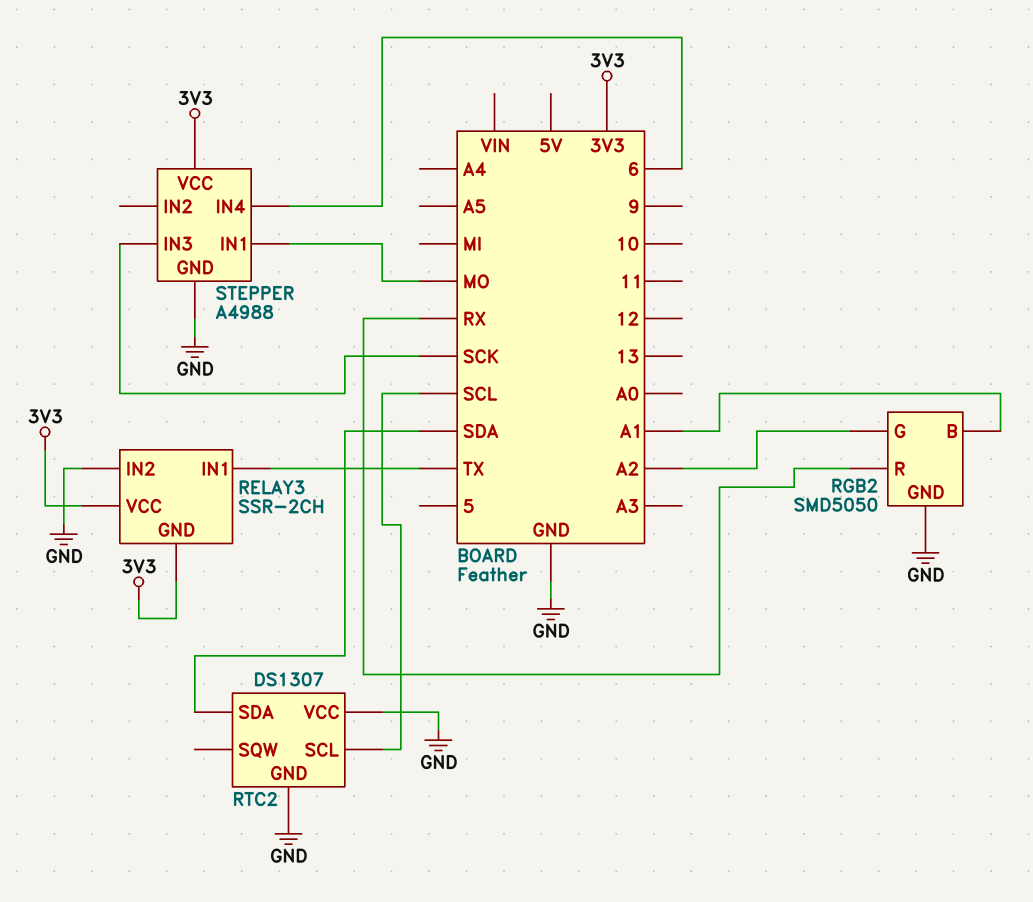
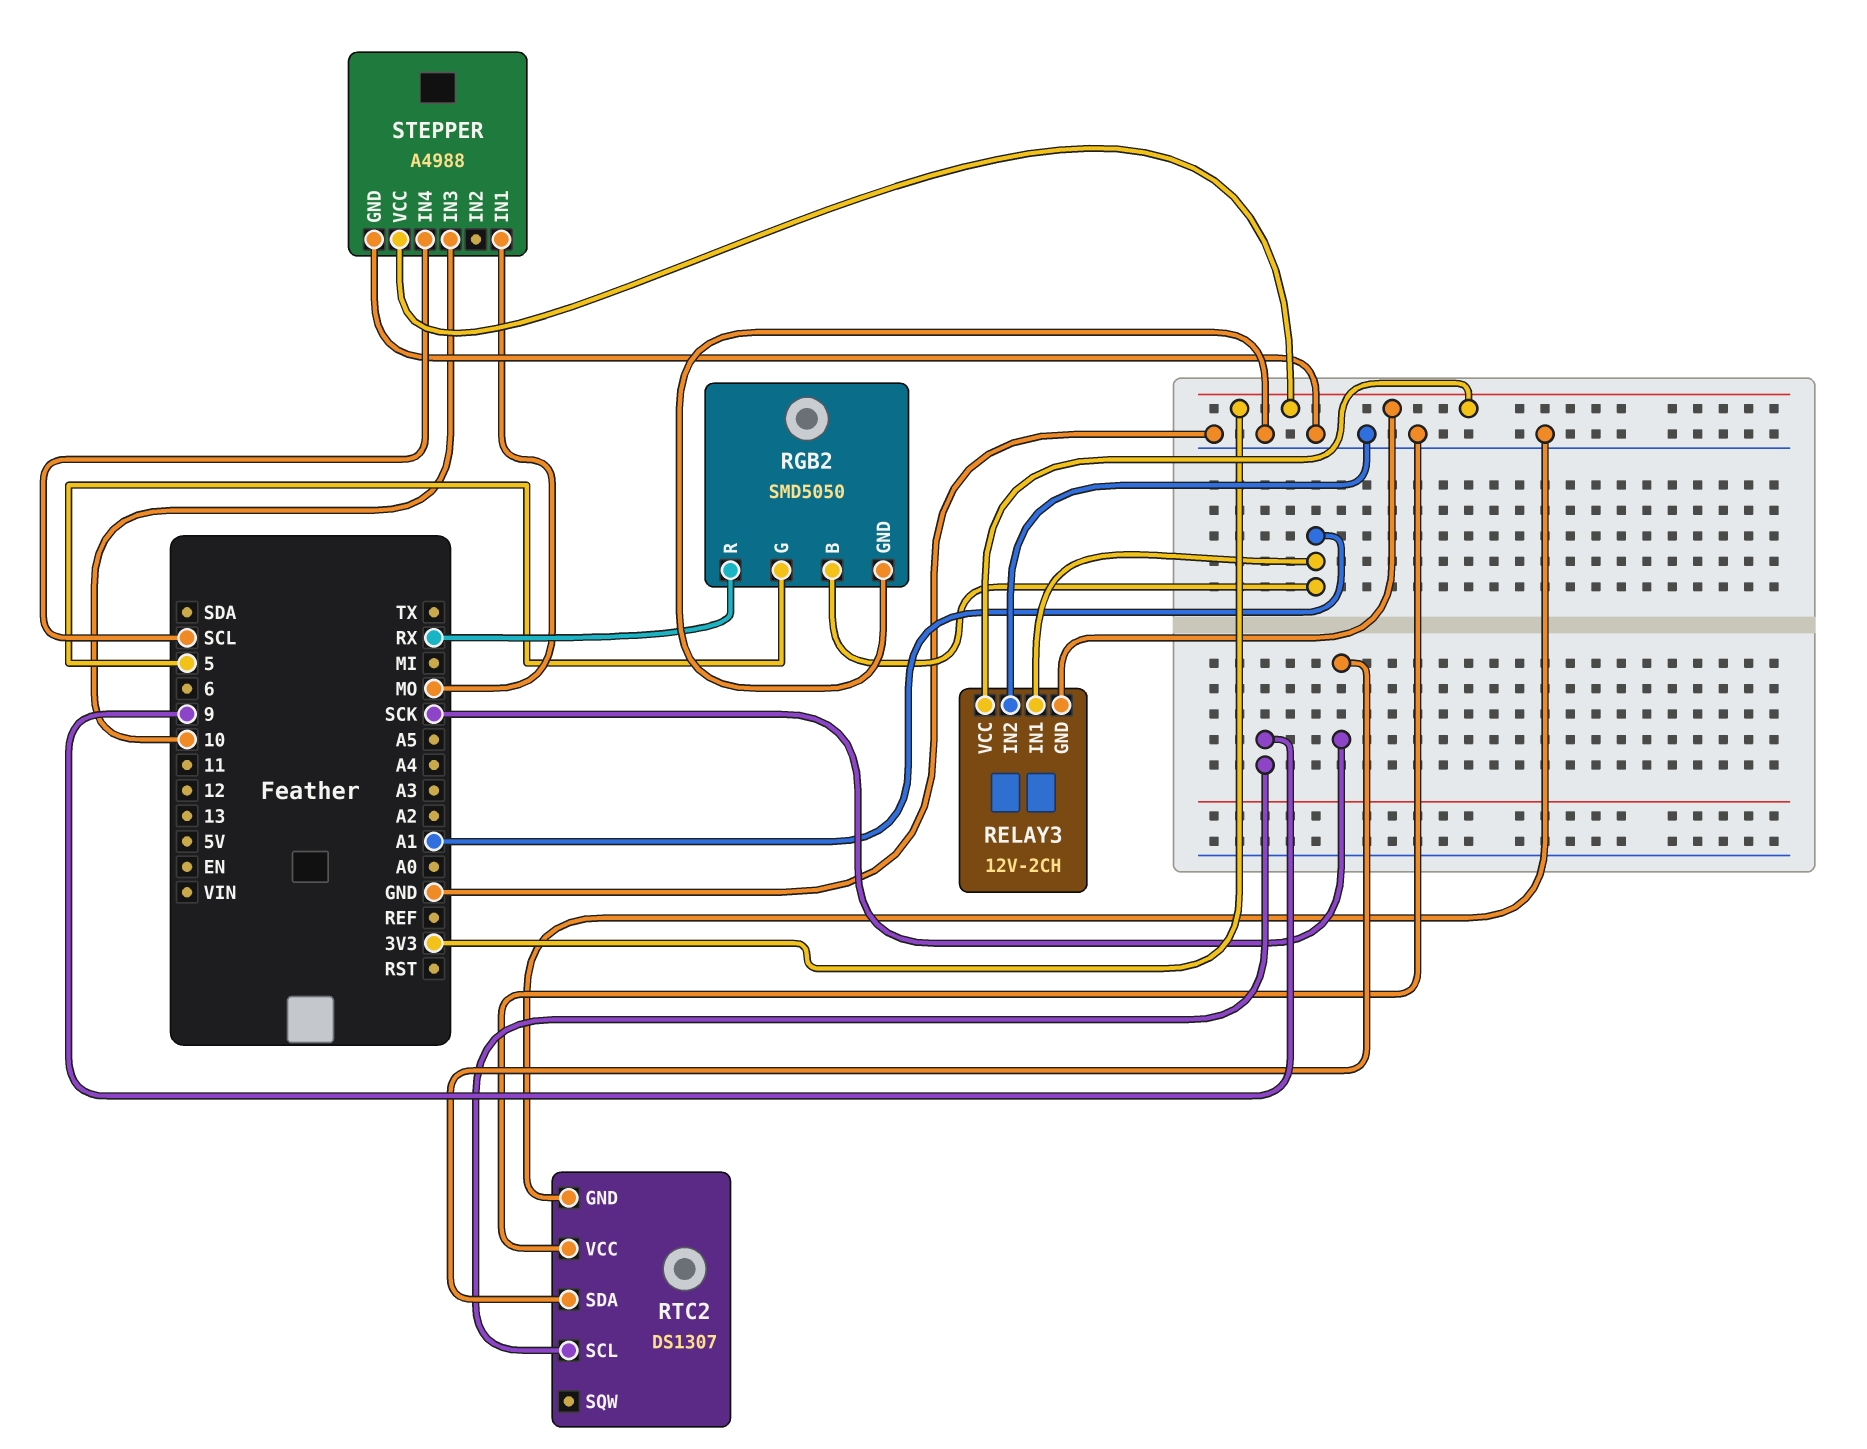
RELAY3: SSR-2CH -> 12V-2CH
RELAY3 pin IN1: TX -> A1
RGB2 pin G: A2 -> 5
RTC2 pin SCL: SCL -> 9
RTC2 pin SDA: SDA -> SCK
STEPPER pin IN3: SCK -> 10
STEPPER pin IN4: 6 -> SCL

